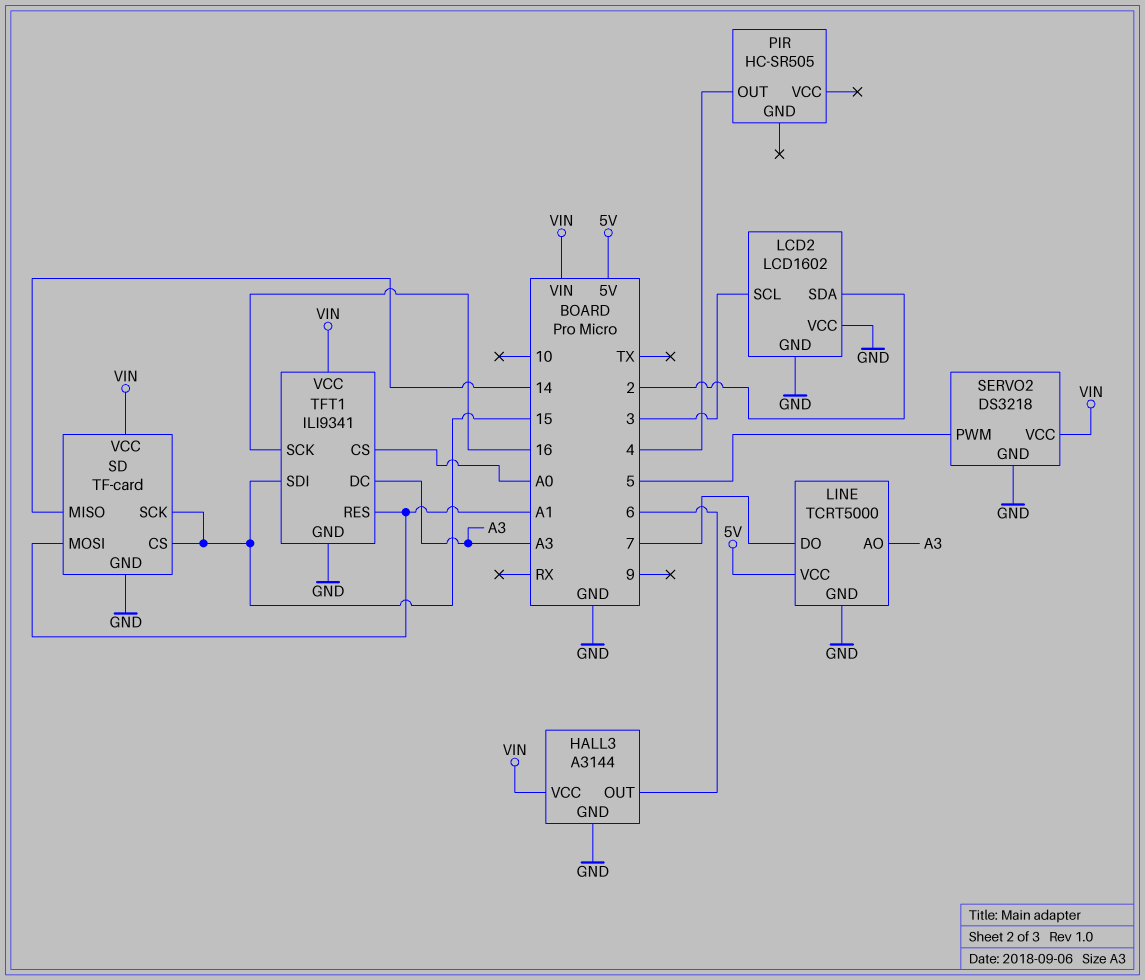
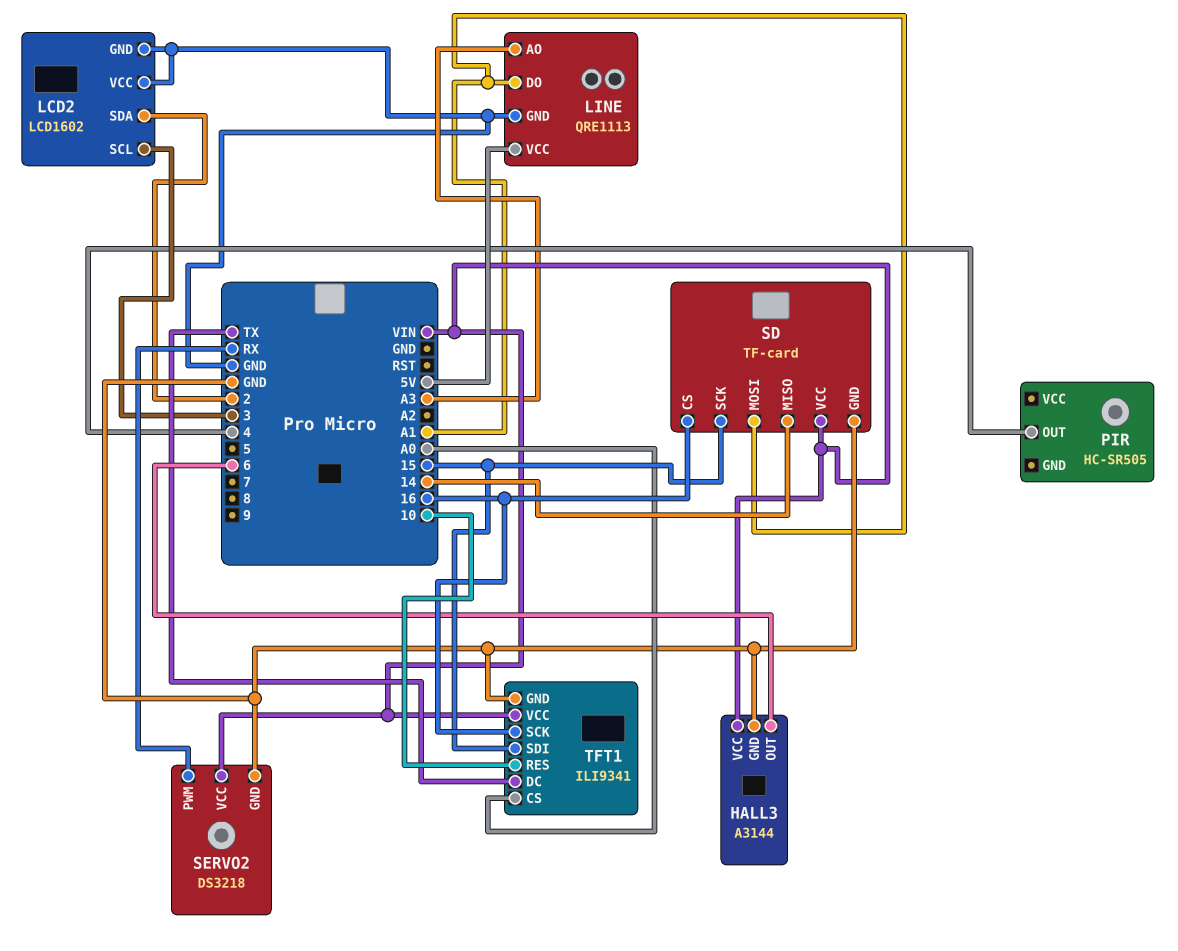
LINE: TCRT5000 -> QRE1113
LINE pin DO: 7 -> A1
SD pin CS: 15 -> 16
SERVO2 pin PWM: 5 -> RX
TFT1 pin DC: A3 -> TX
TFT1 pin RES: A1 -> 10

